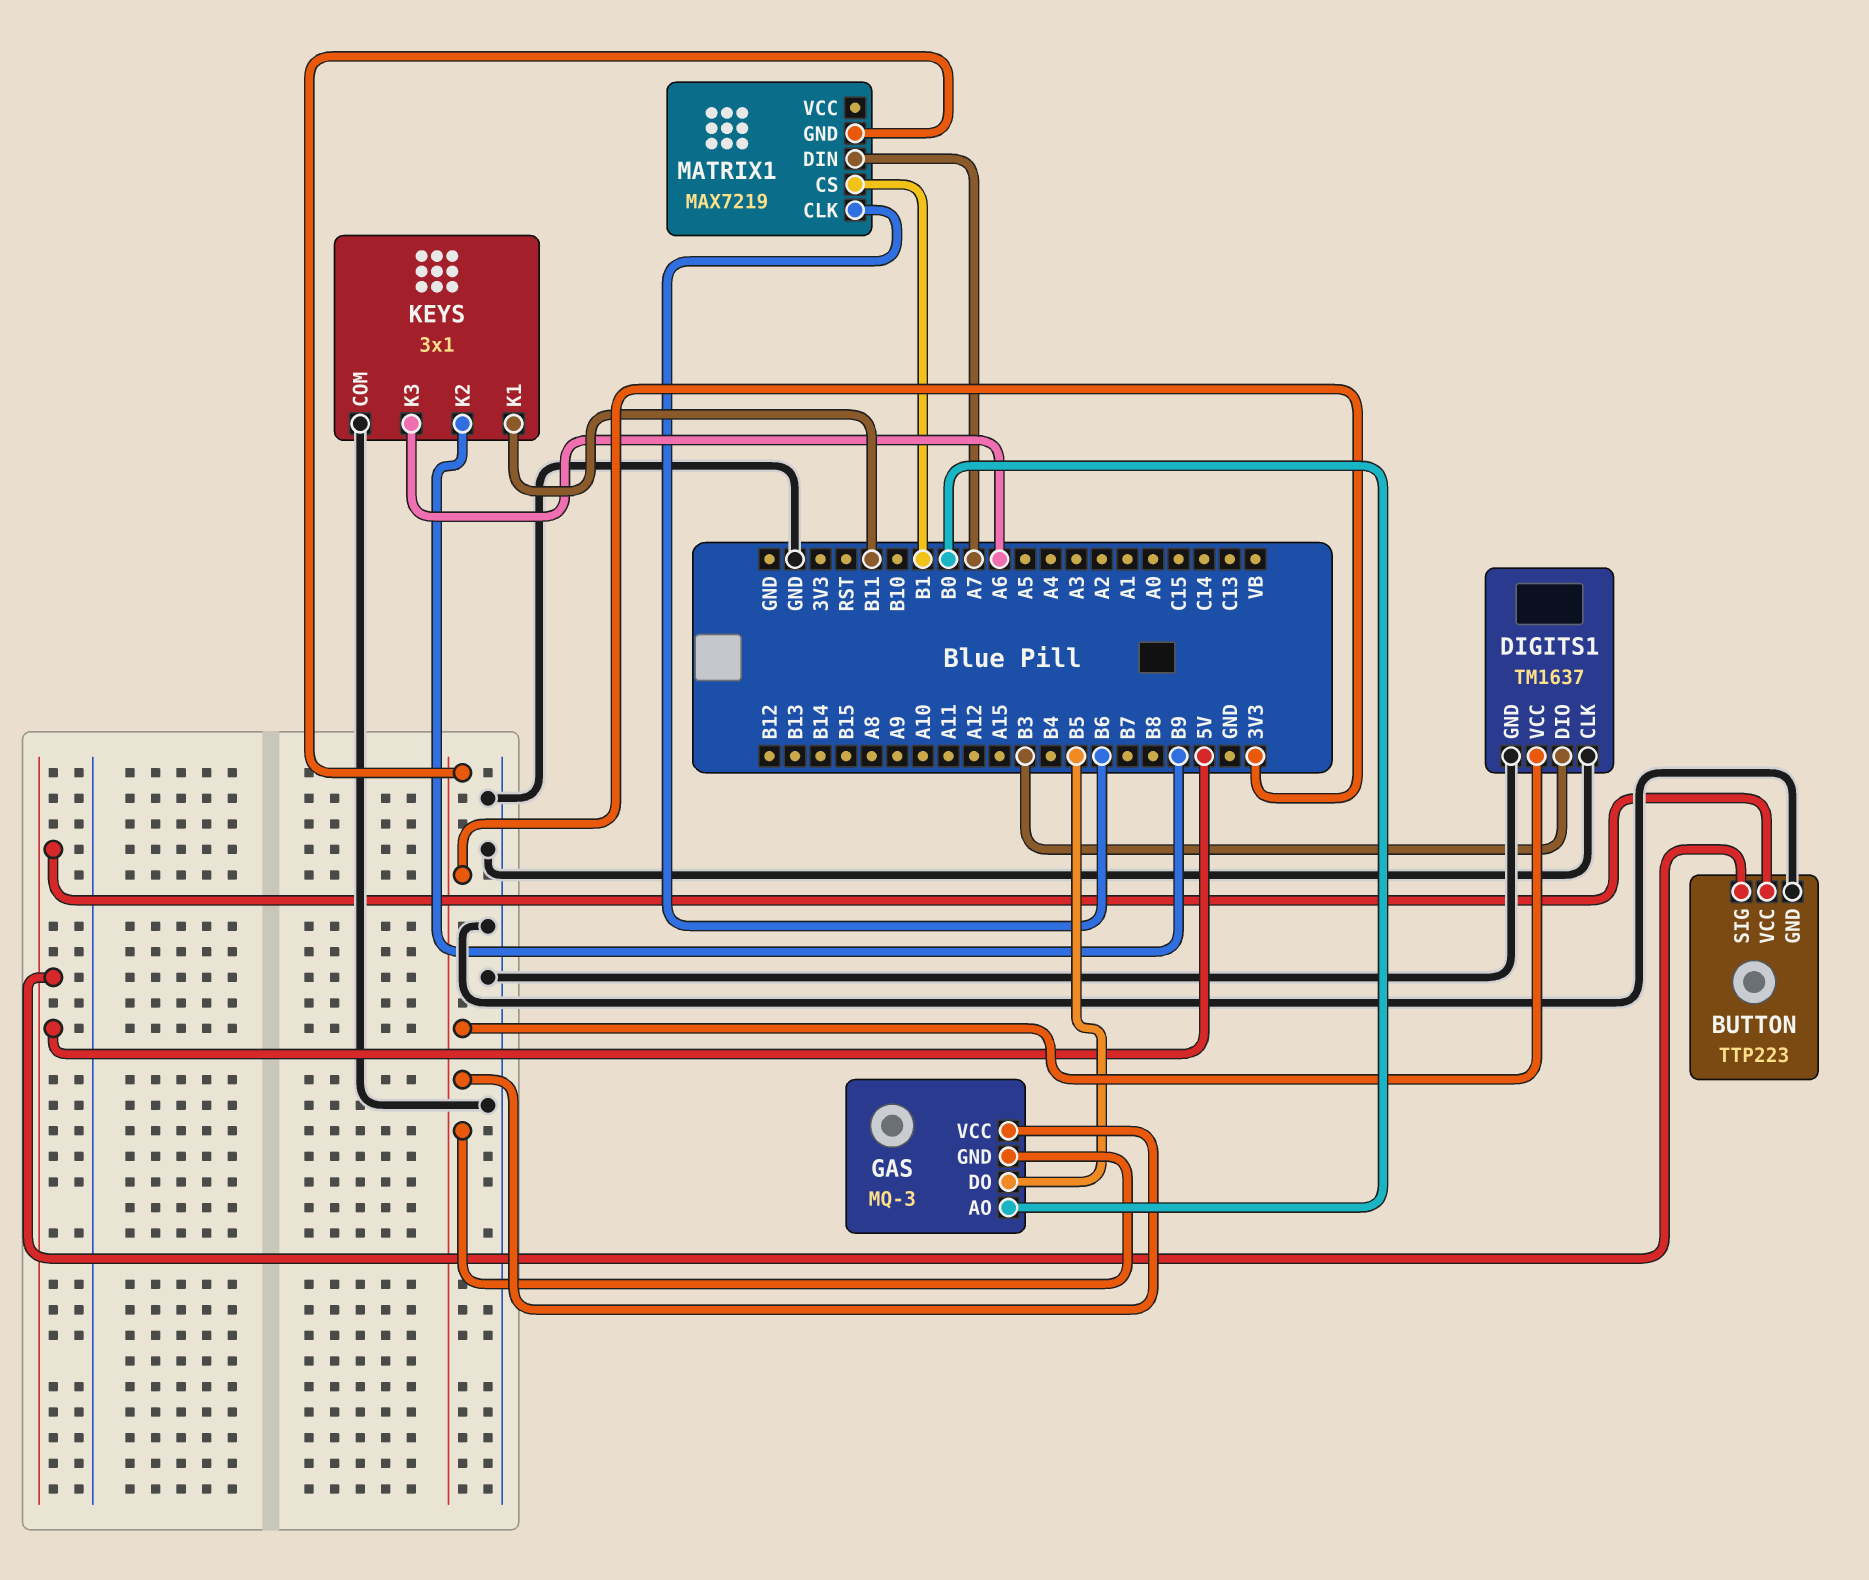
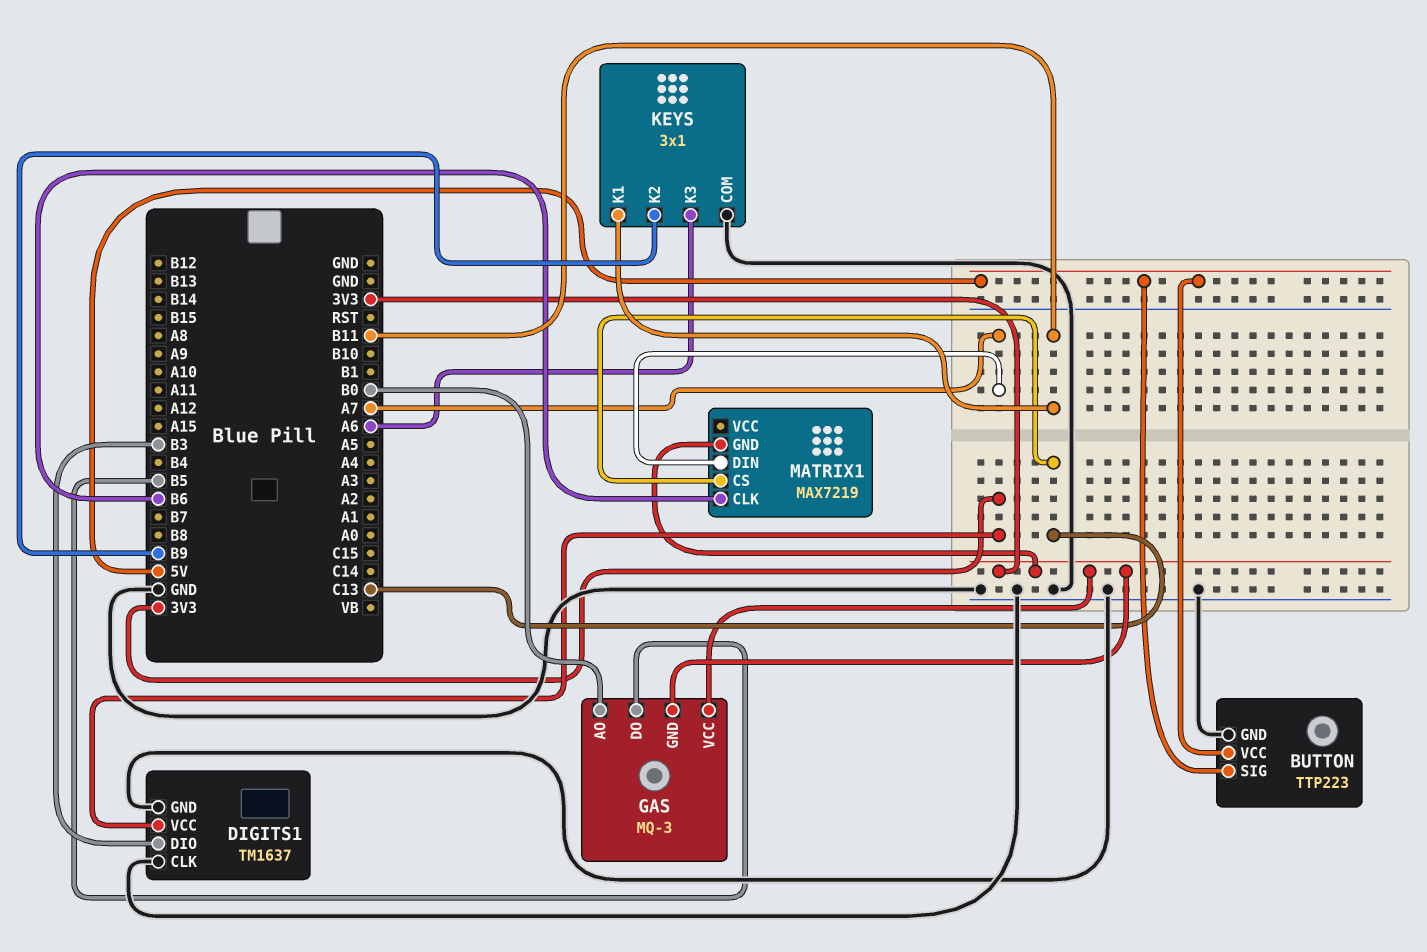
MATRIX1 pin CS: B1 -> C13

